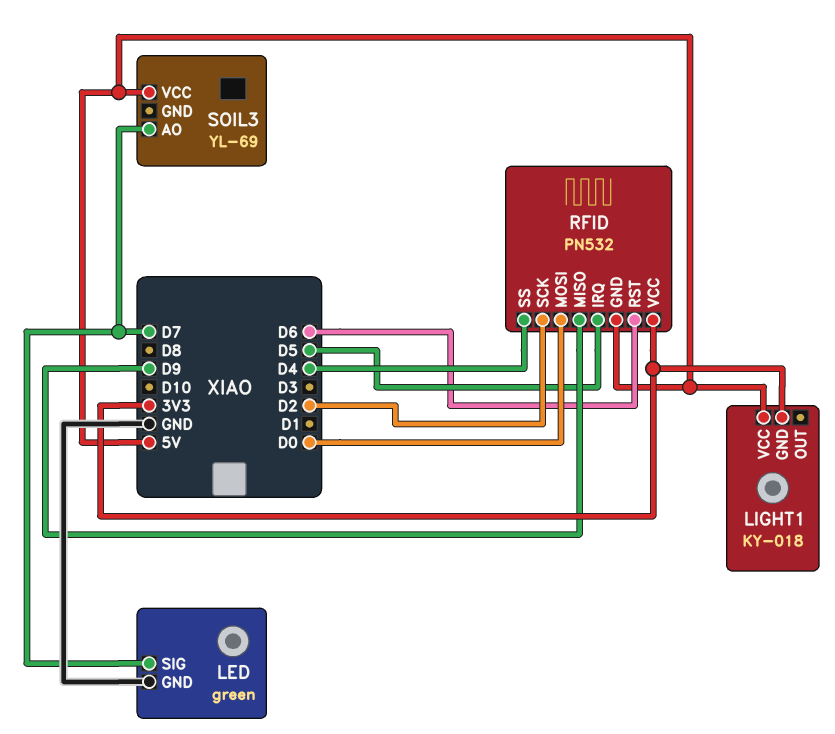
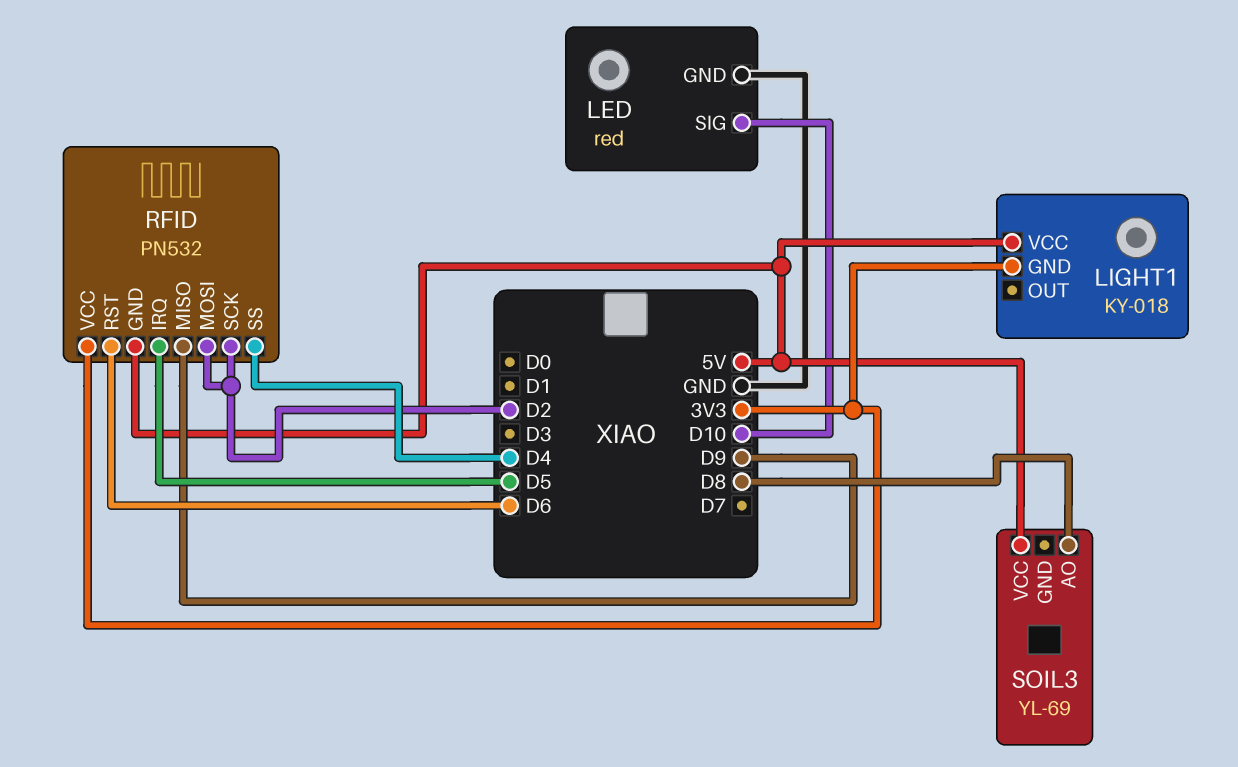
LED: green -> red
LED pin SIG: D7 -> D10
RFID pin MOSI: D0 -> D2
SOIL3 pin AO: D7 -> D8

